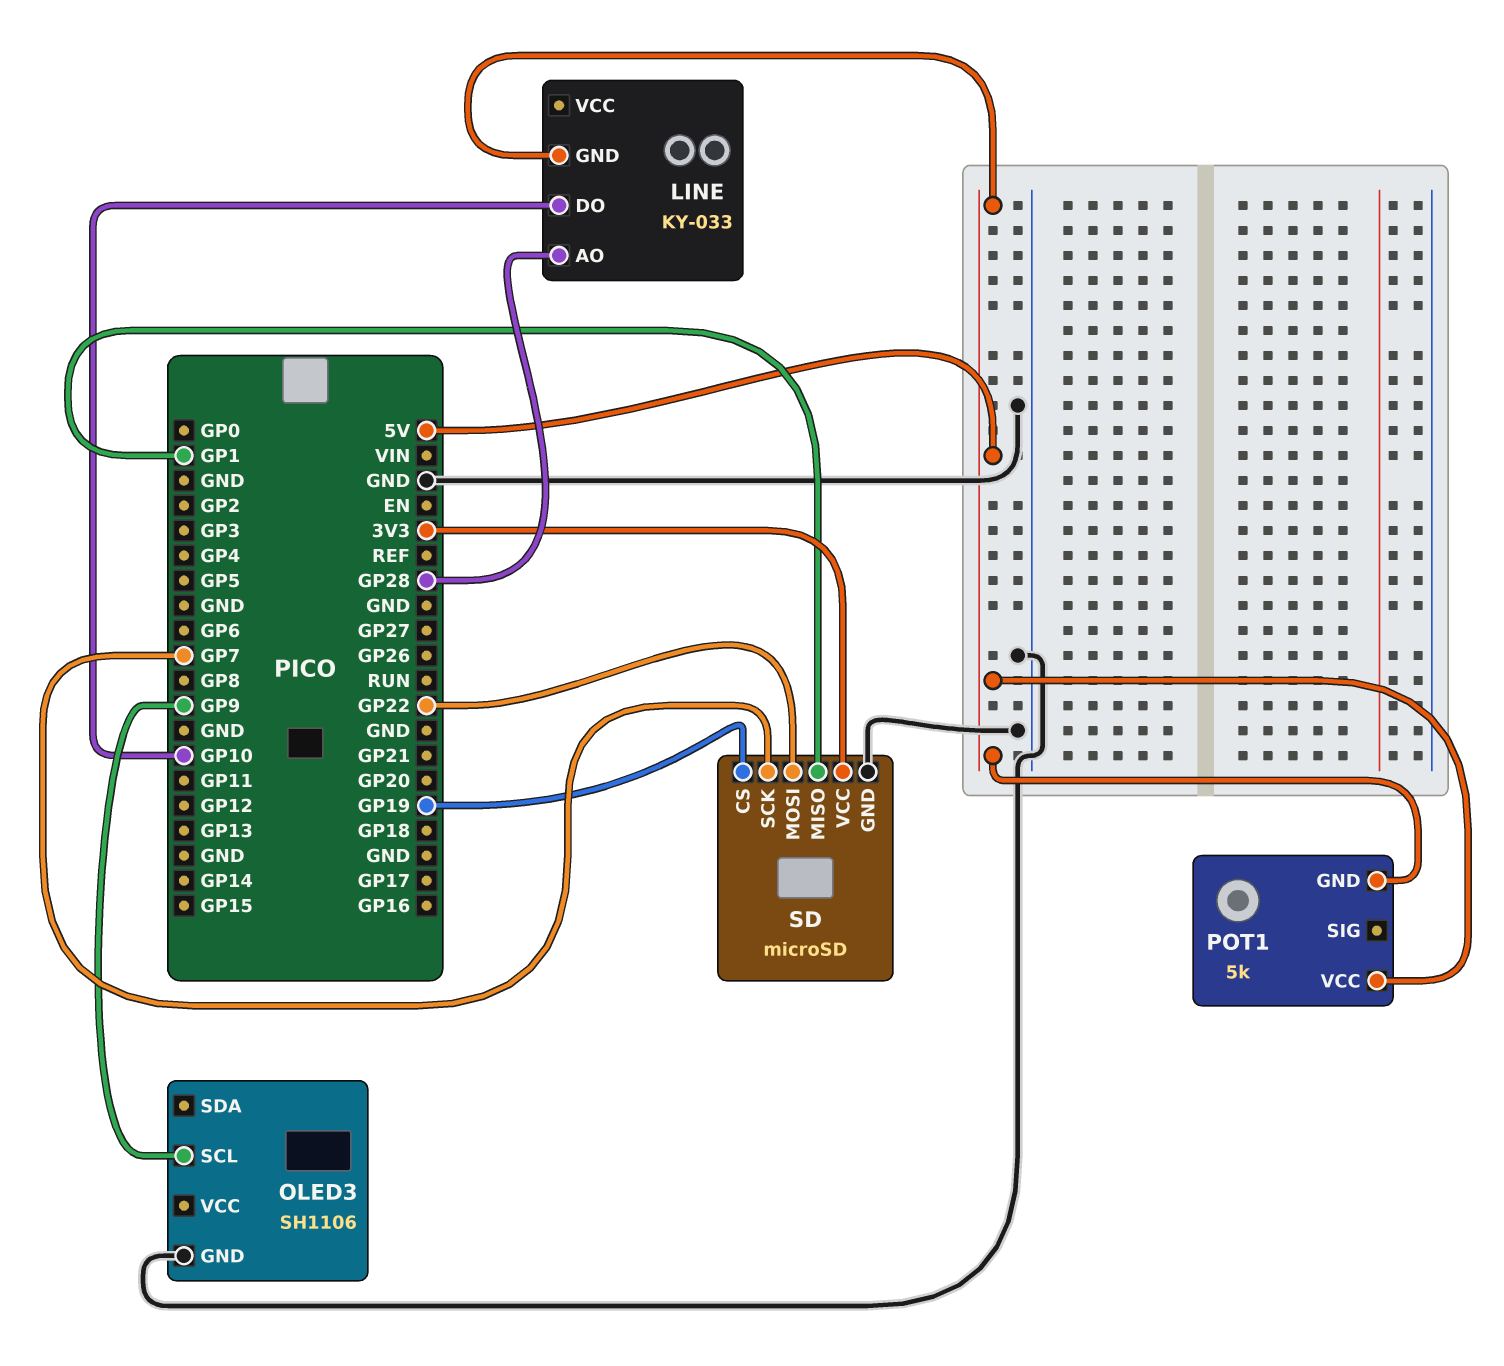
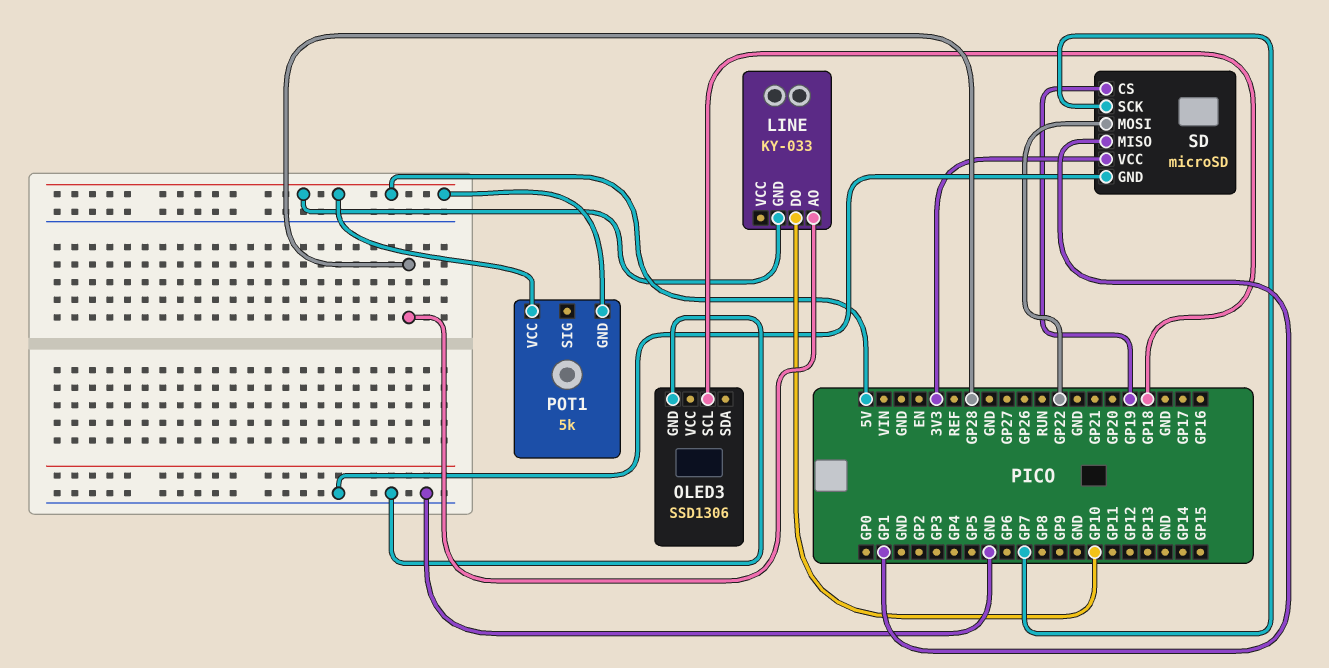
OLED3: SH1106 -> SSD1306
OLED3 pin SCL: GP9 -> GP18

